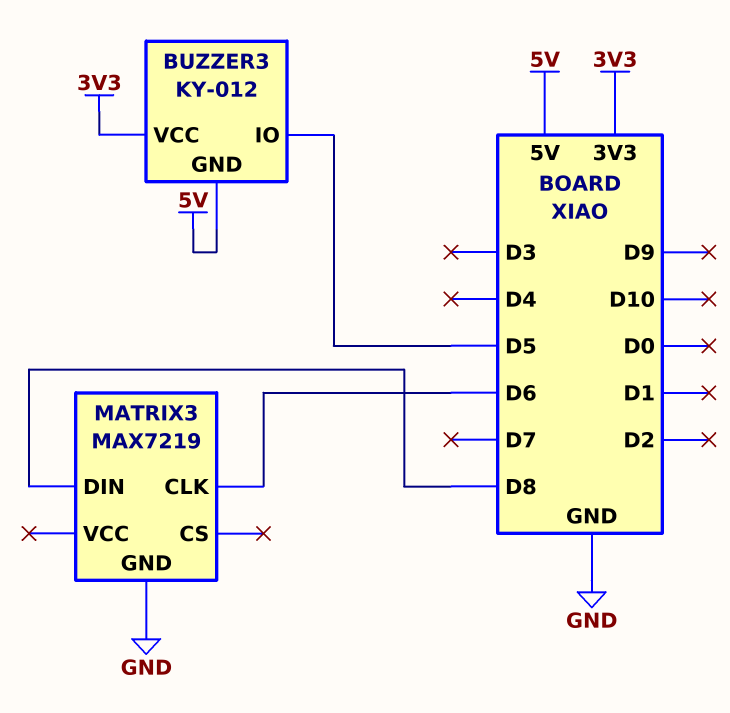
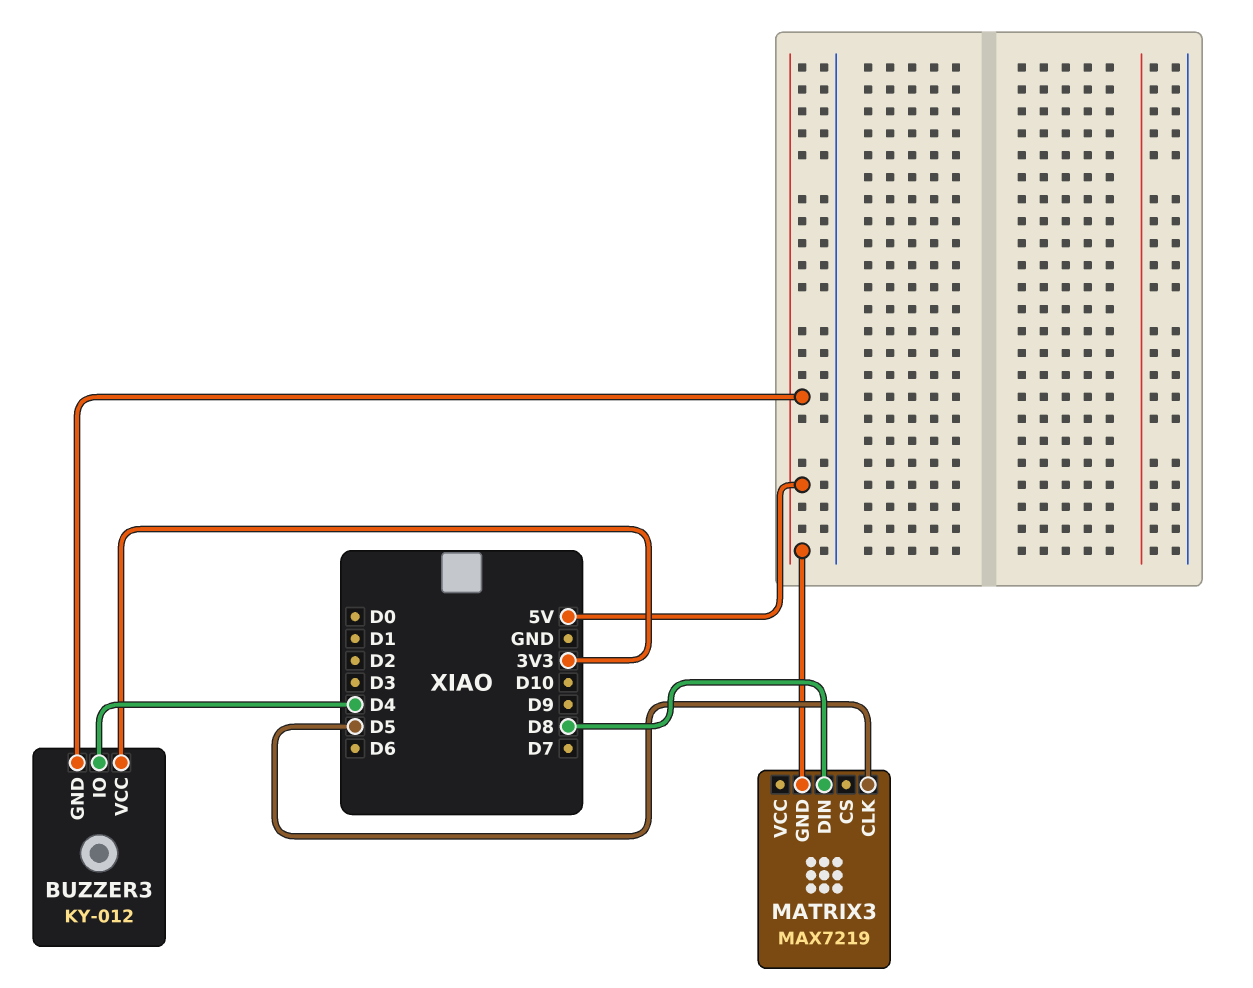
BUZZER3 pin IO: D5 -> D4
MATRIX3 pin CLK: D6 -> D5
MATRIX3 pin GND: GND -> 5V

